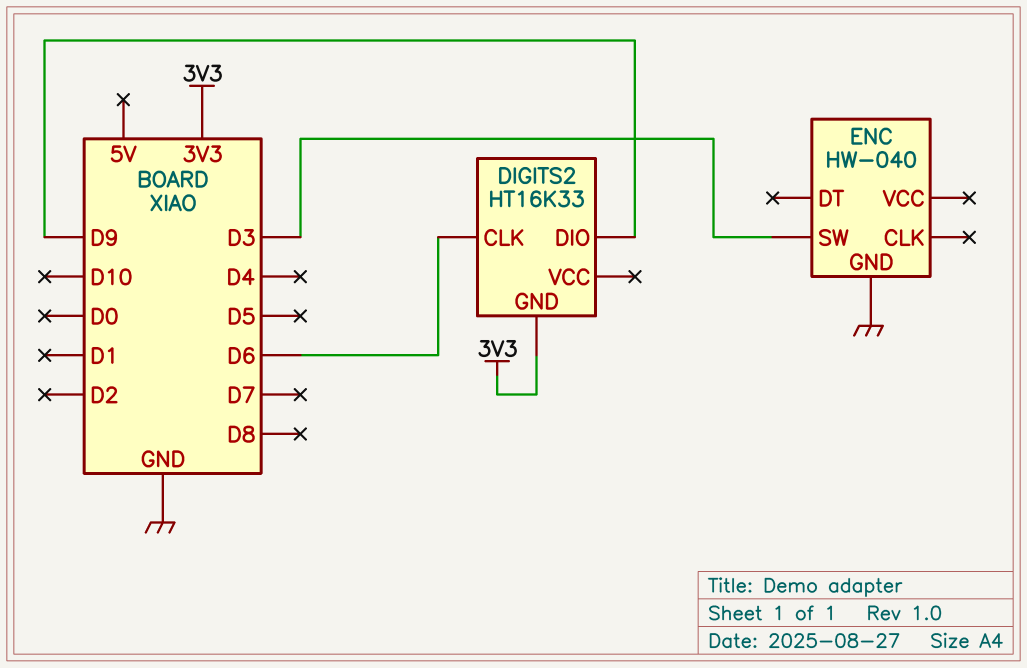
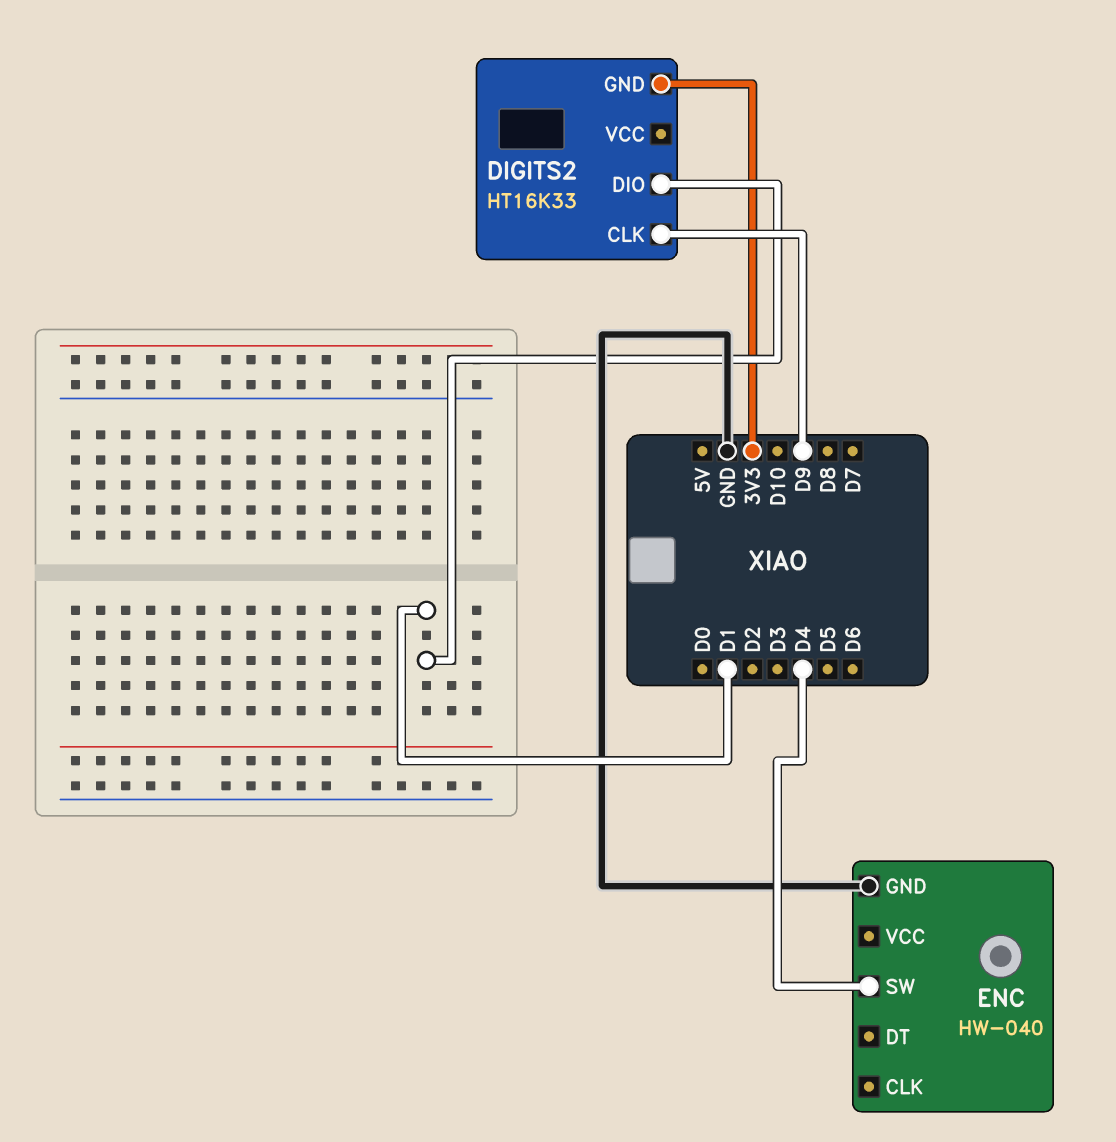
DIGITS2 pin CLK: D6 -> D9
DIGITS2 pin DIO: D9 -> D1
ENC pin SW: D3 -> D4

